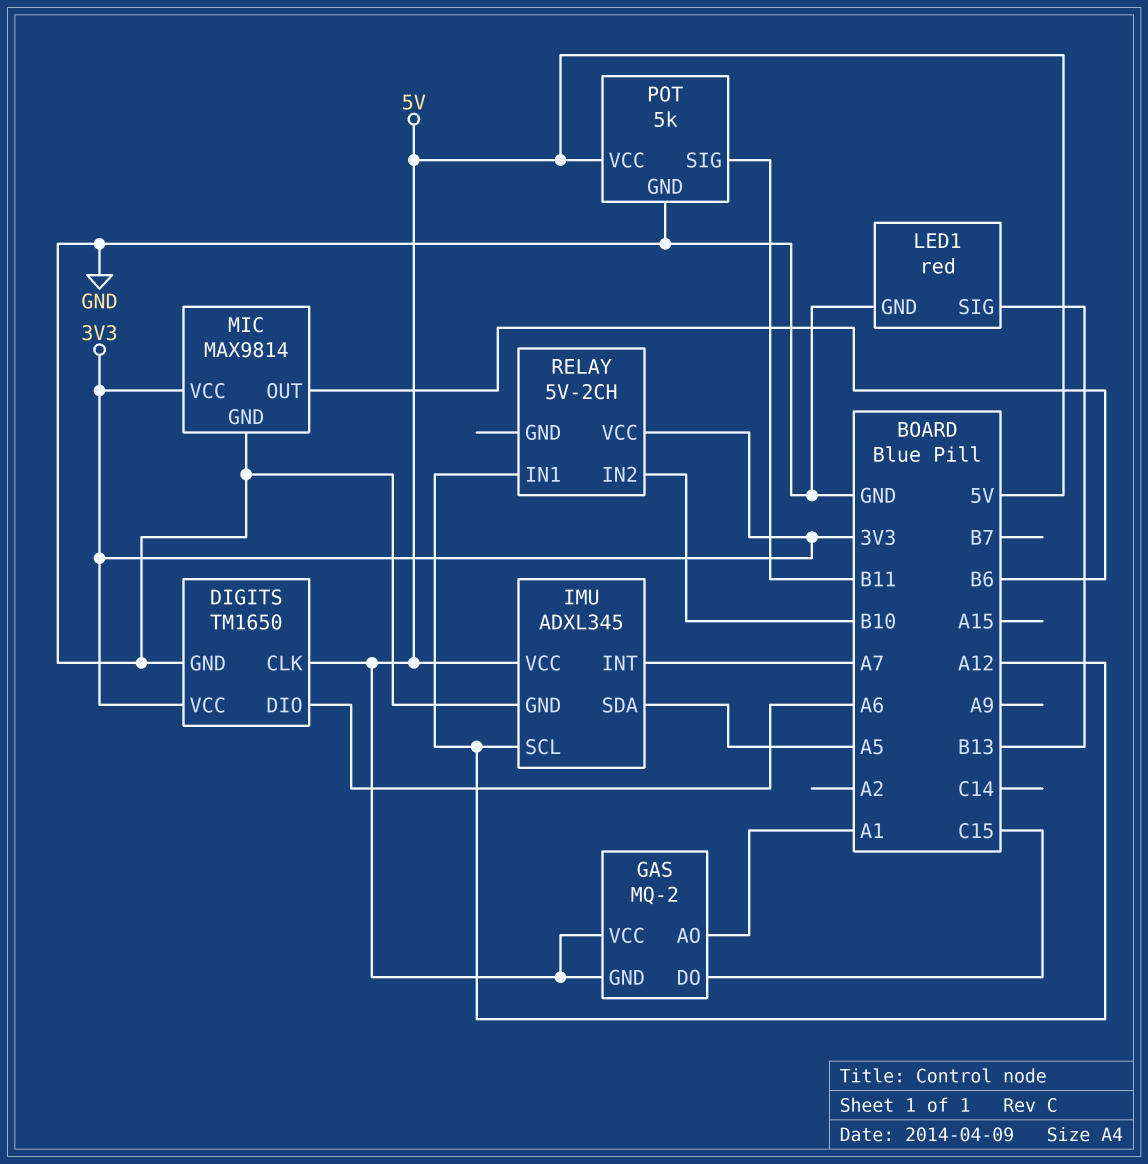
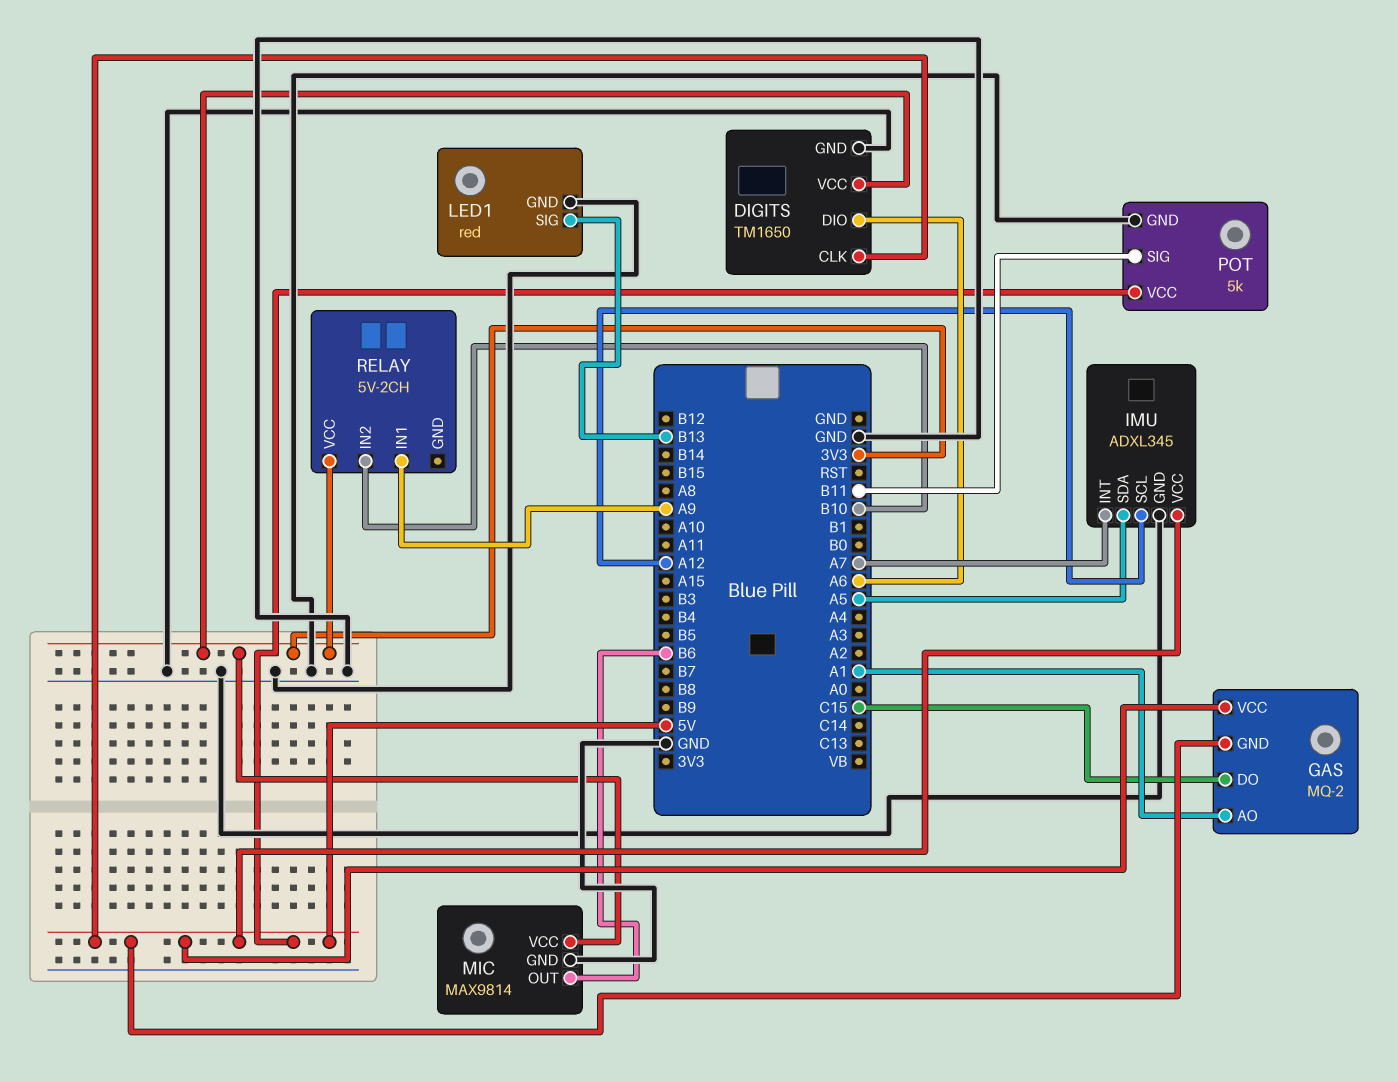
RELAY pin IN1: A12 -> A9

